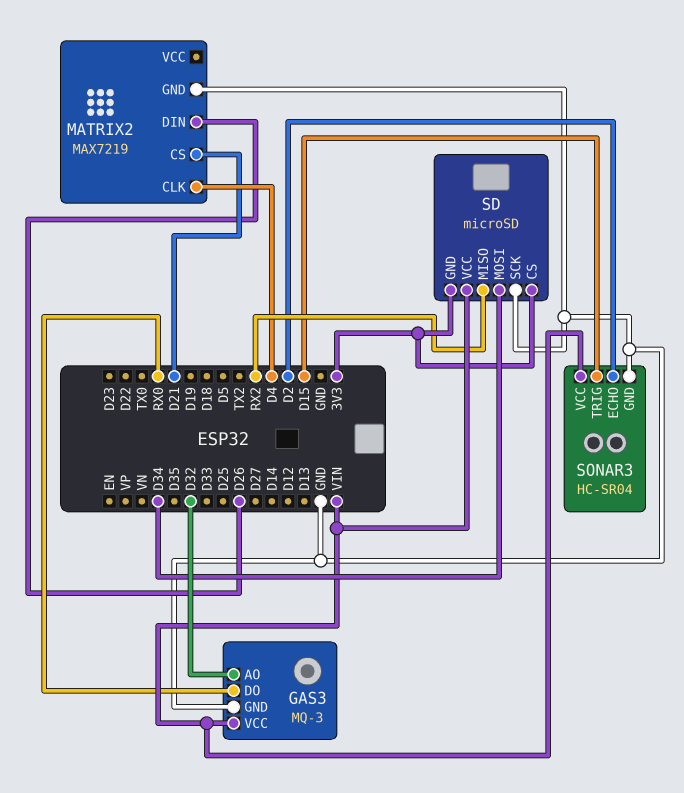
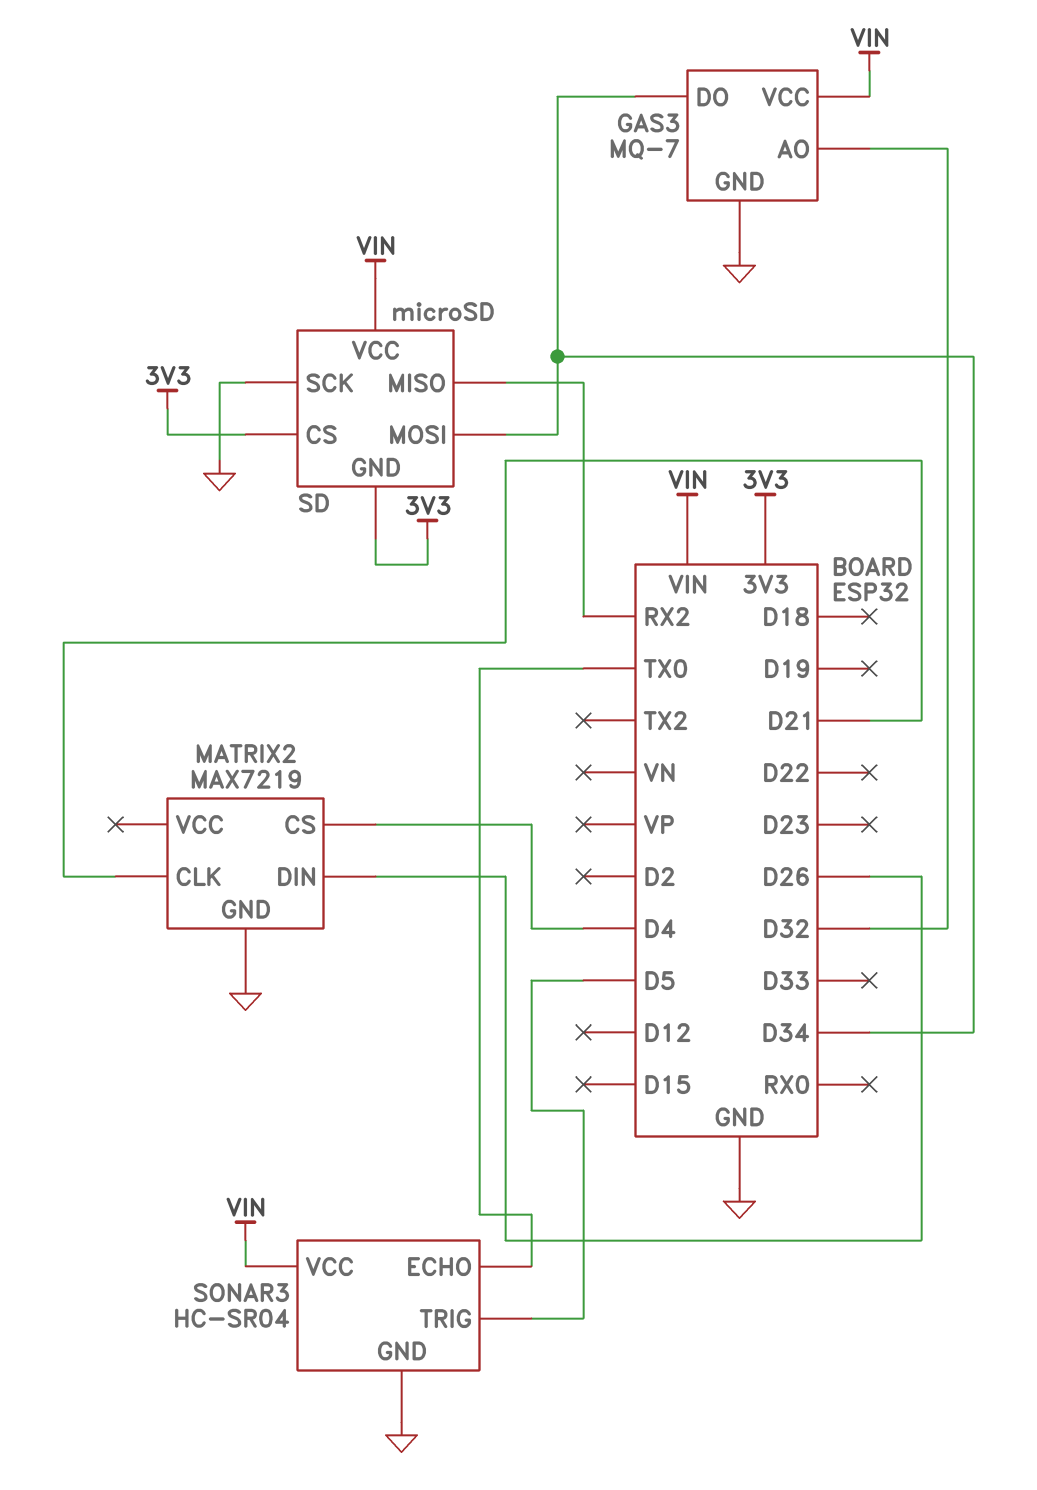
GAS3: MQ-3 -> MQ-7
GAS3 pin DO: RX0 -> D34
MATRIX2 pin CLK: D4 -> D21
MATRIX2 pin CS: D21 -> D4
SONAR3 pin ECHO: D2 -> TX0
SONAR3 pin TRIG: D15 -> D5

